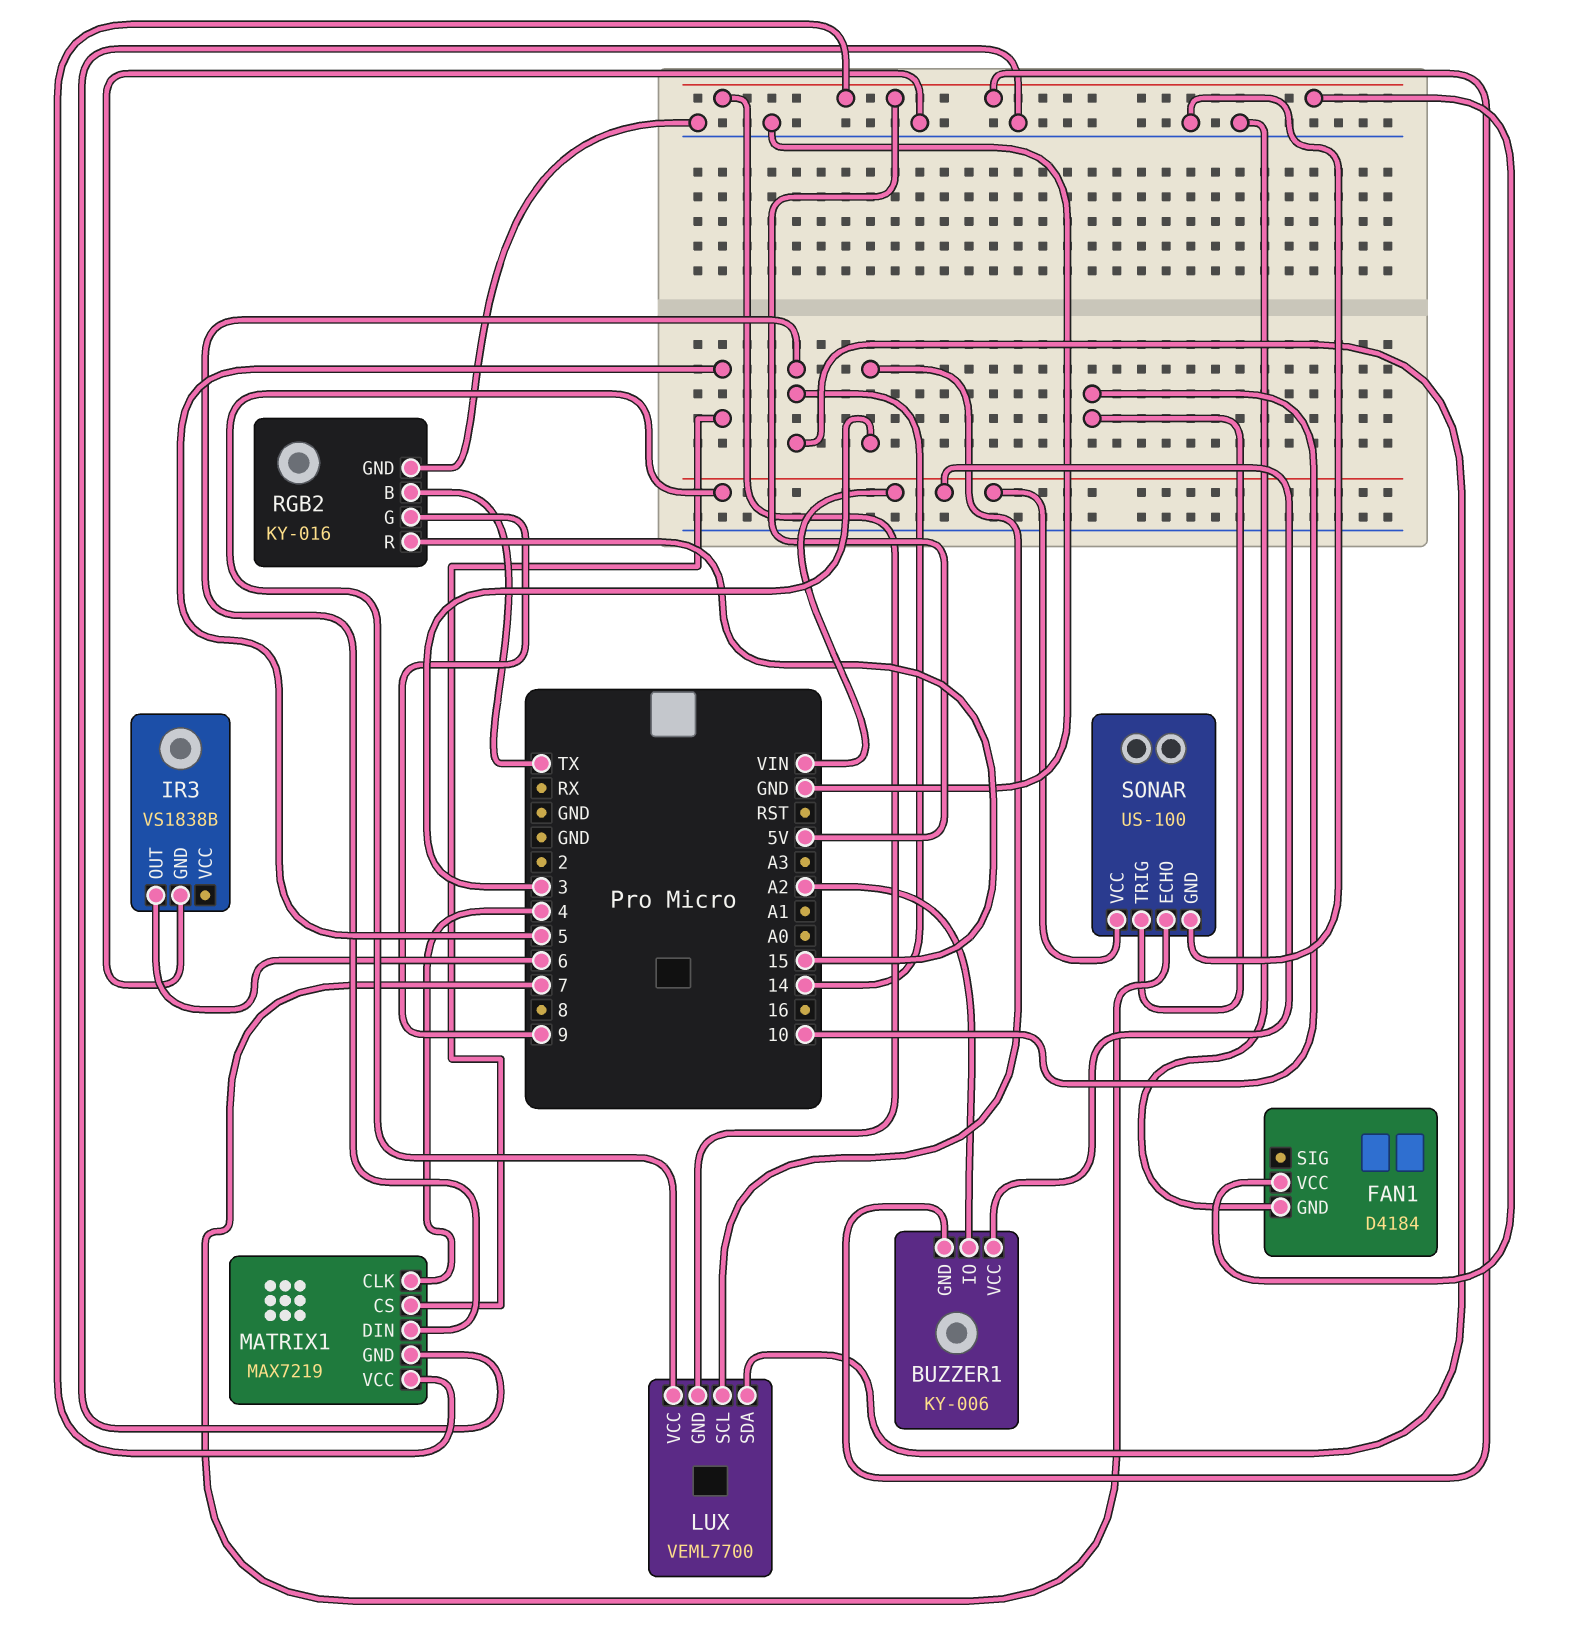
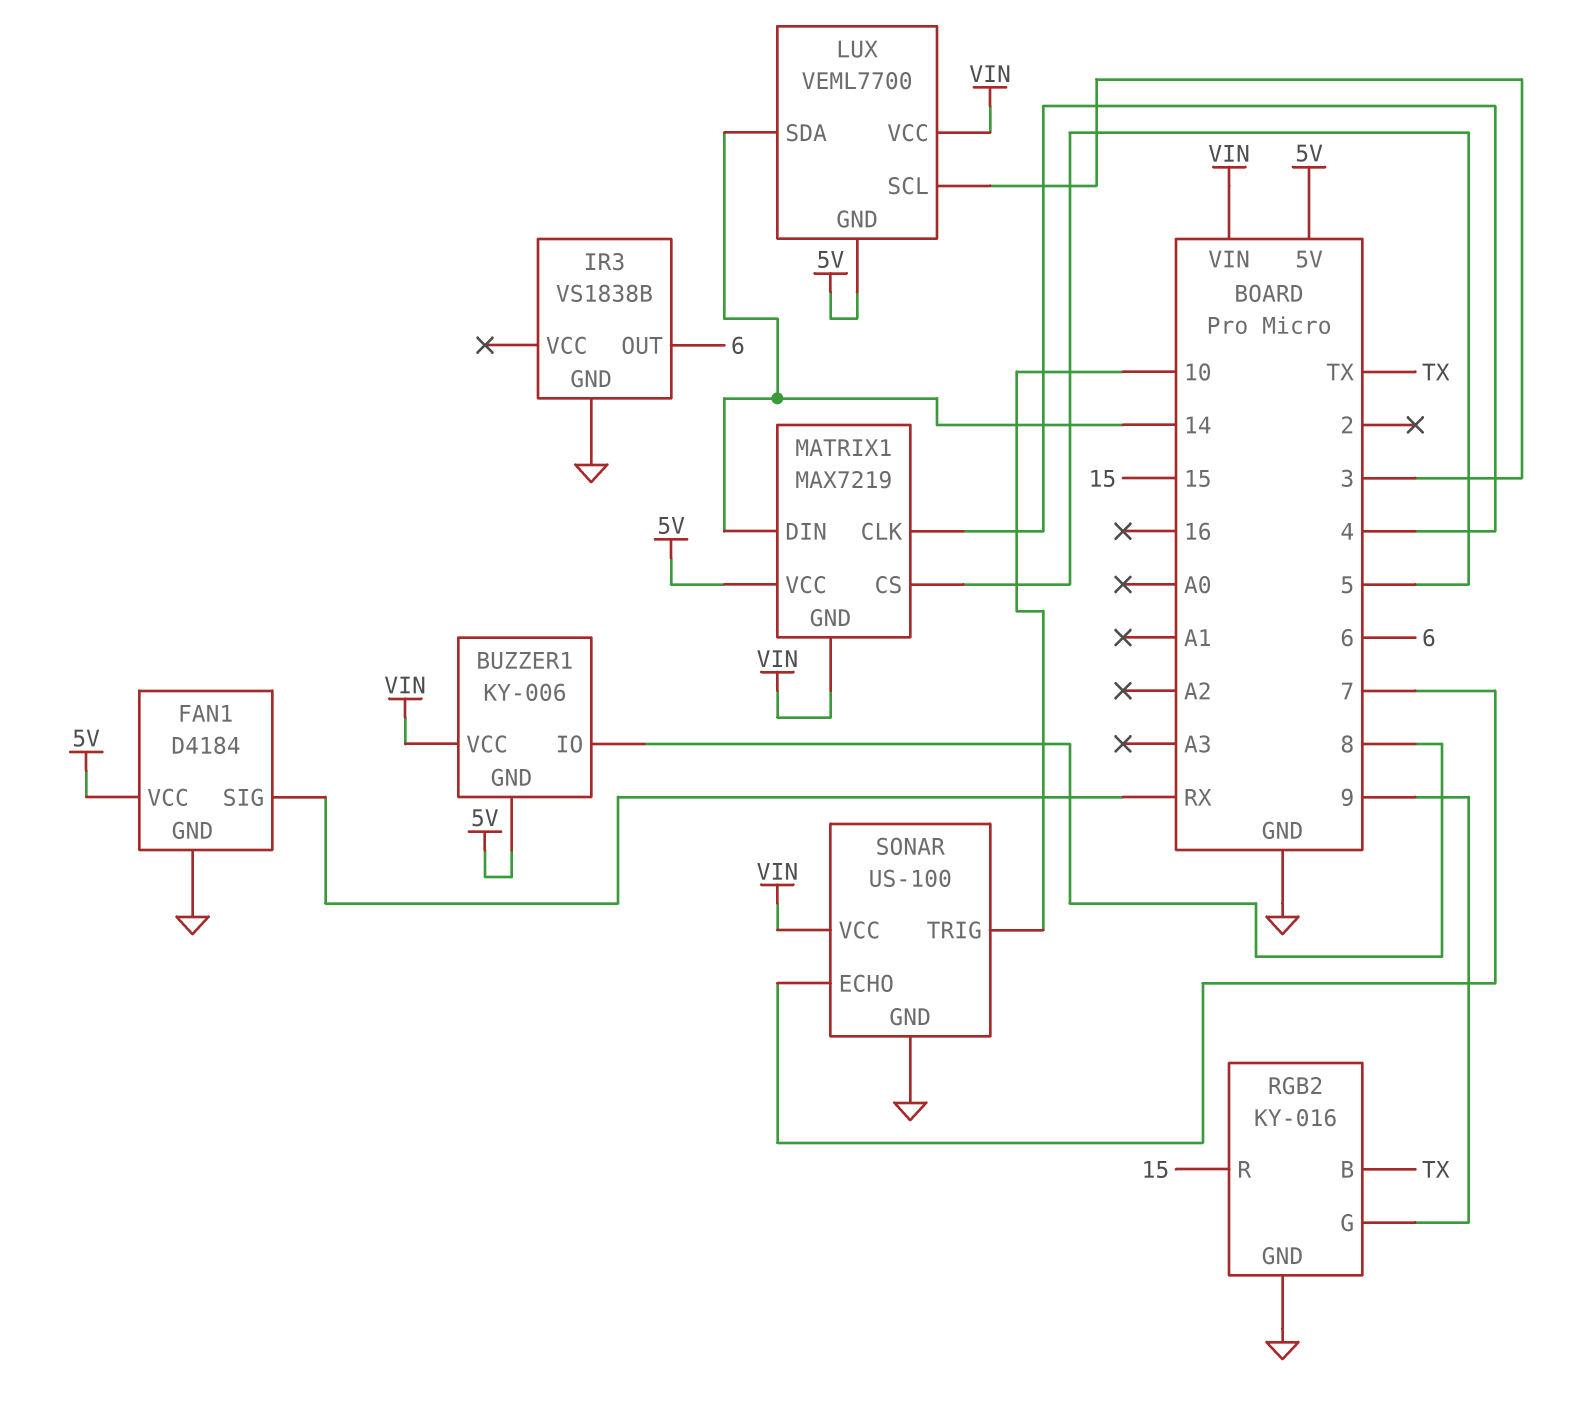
BUZZER1 pin IO: A2 -> 8
FAN1 pin SIG: none -> RX
MATRIX1 pin GND: GND -> VIN

